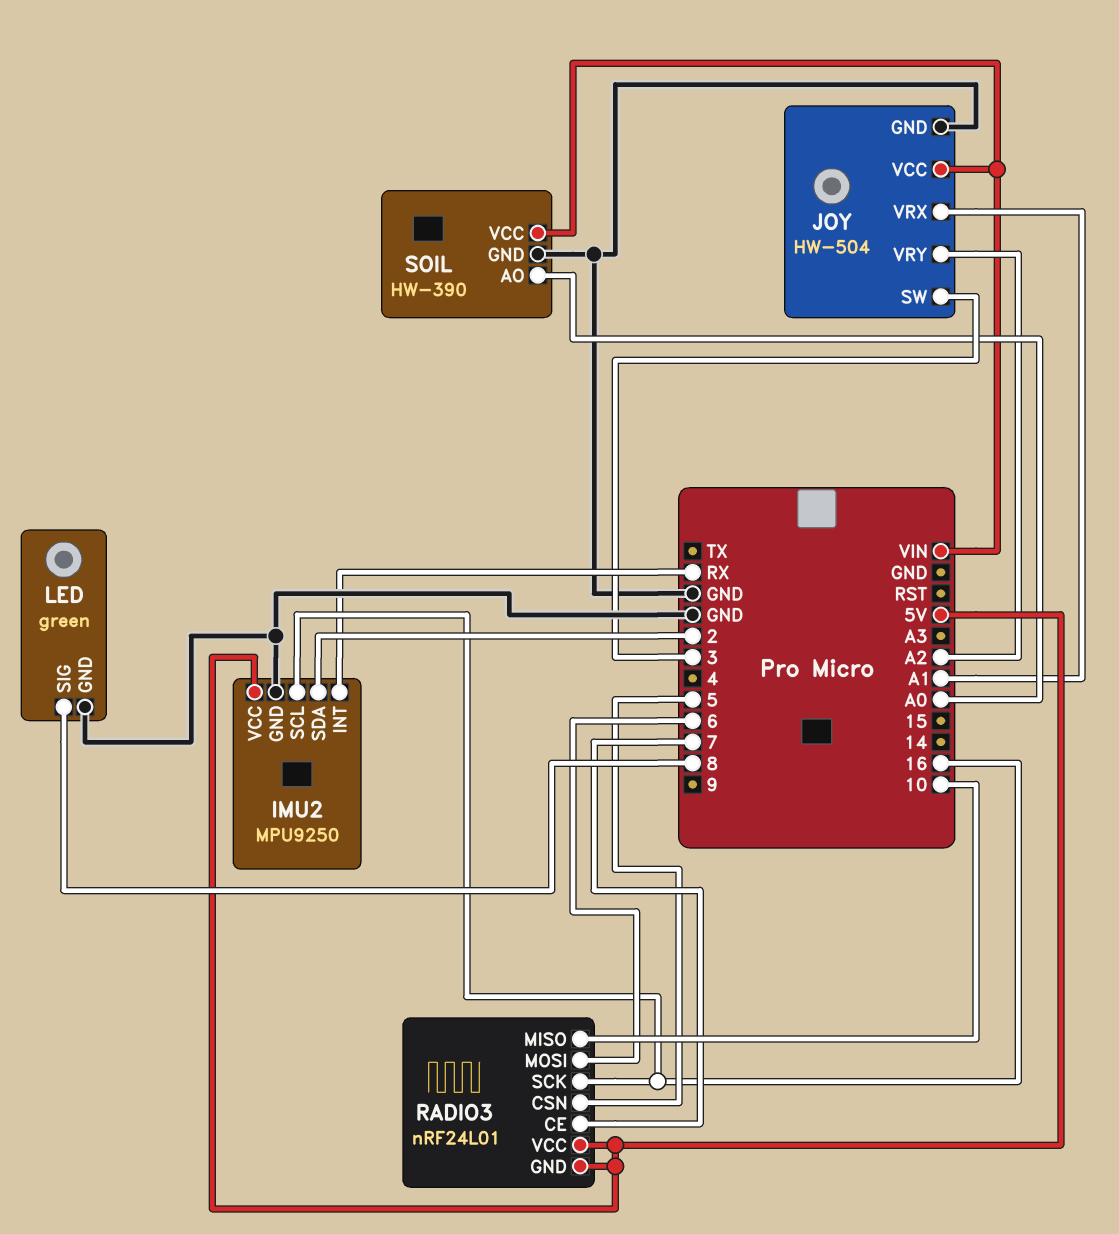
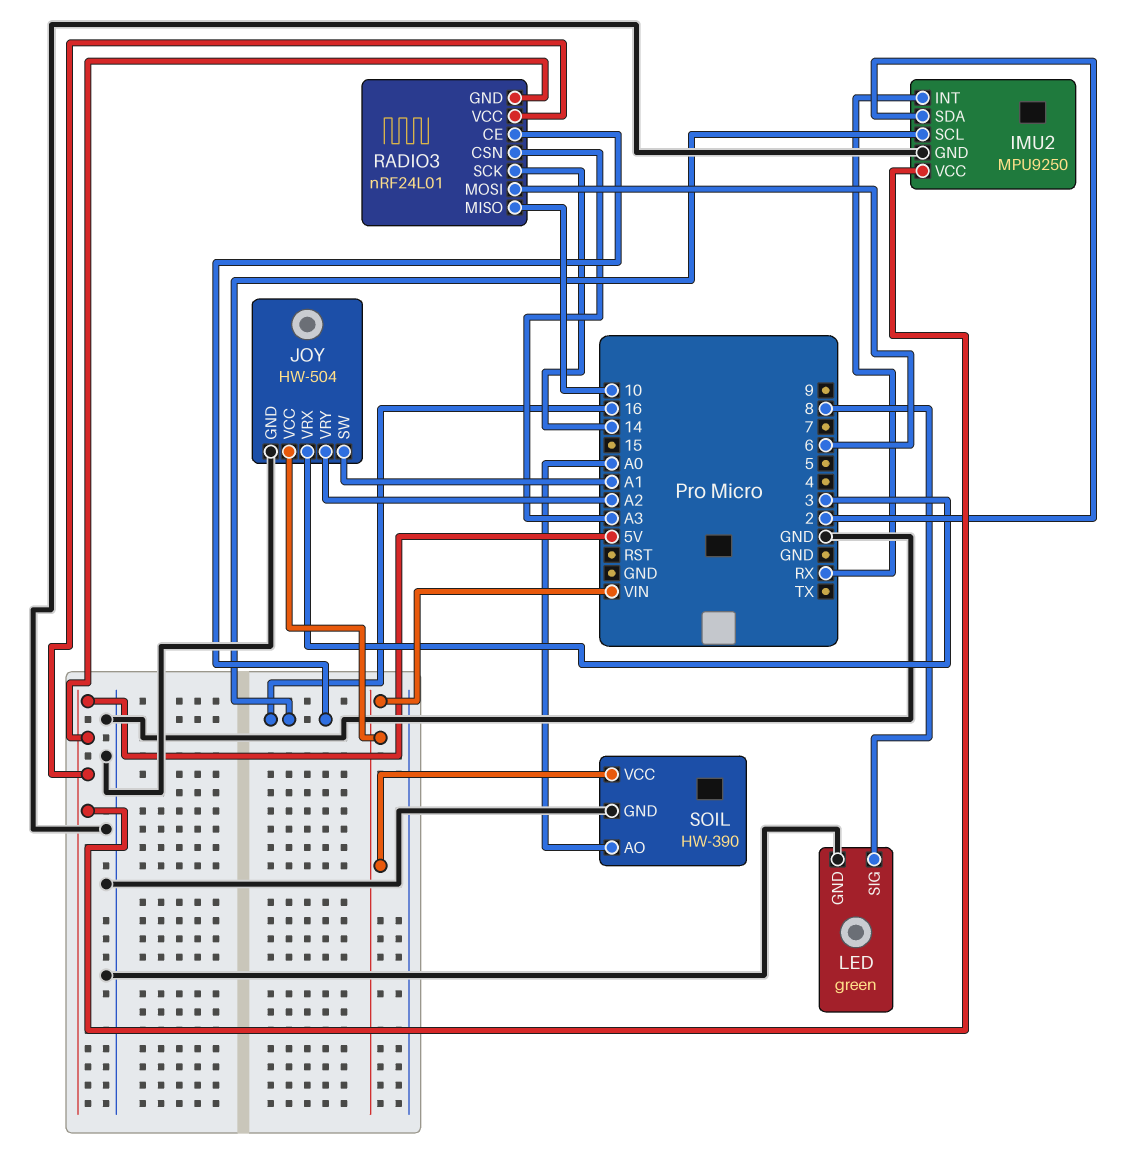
JOY pin SW: 3 -> A1
JOY pin VRX: A1 -> 3
RADIO3 pin CE: 7 -> 16
RADIO3 pin CSN: 5 -> A3
RADIO3 pin SCK: 16 -> 14

